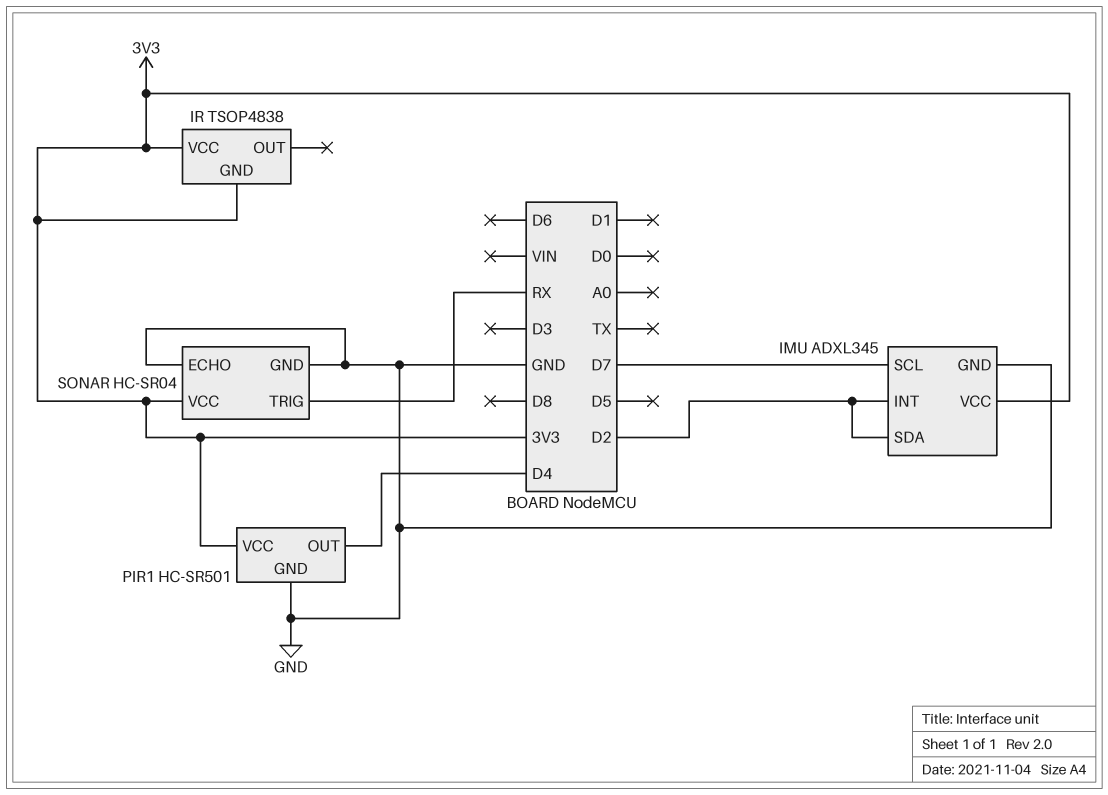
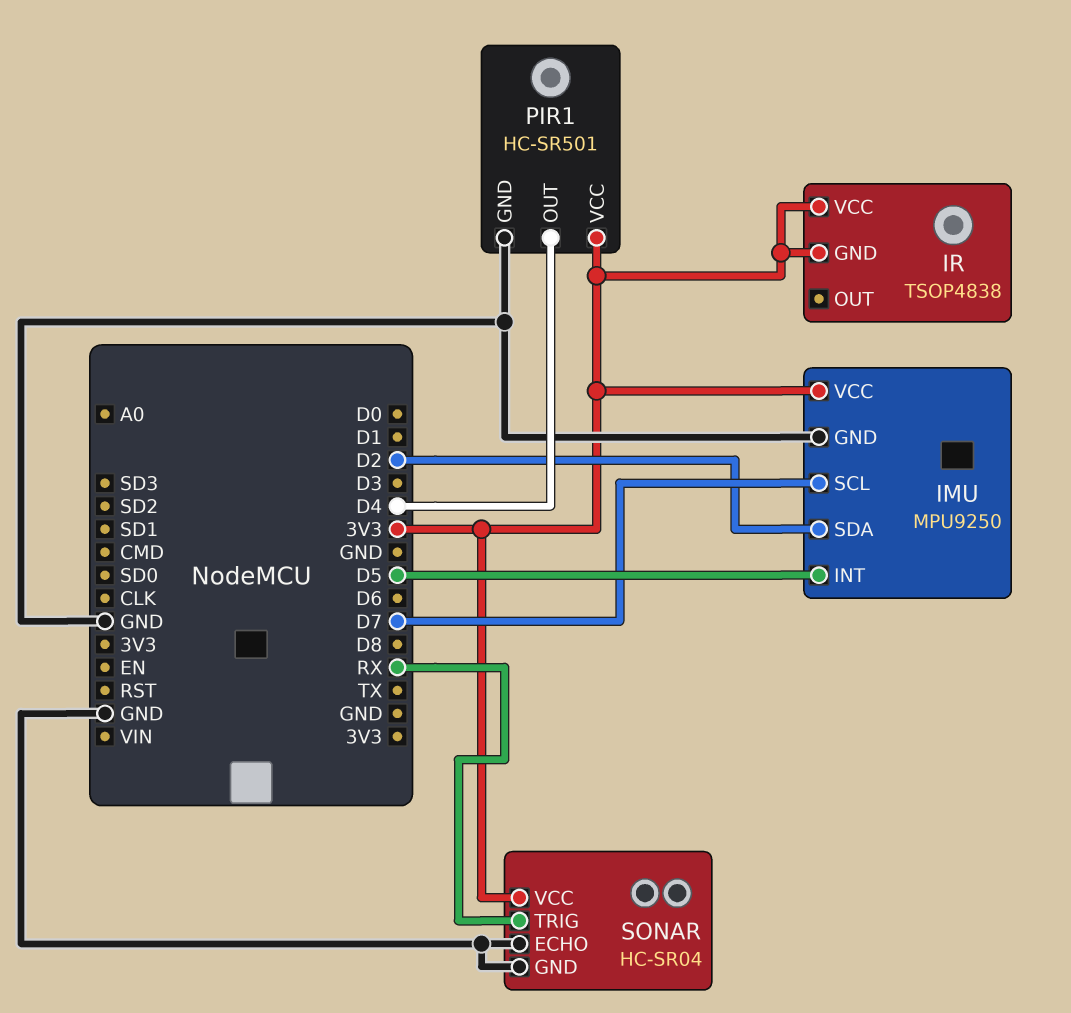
IMU: ADXL345 -> MPU9250
IMU pin INT: D2 -> D5

